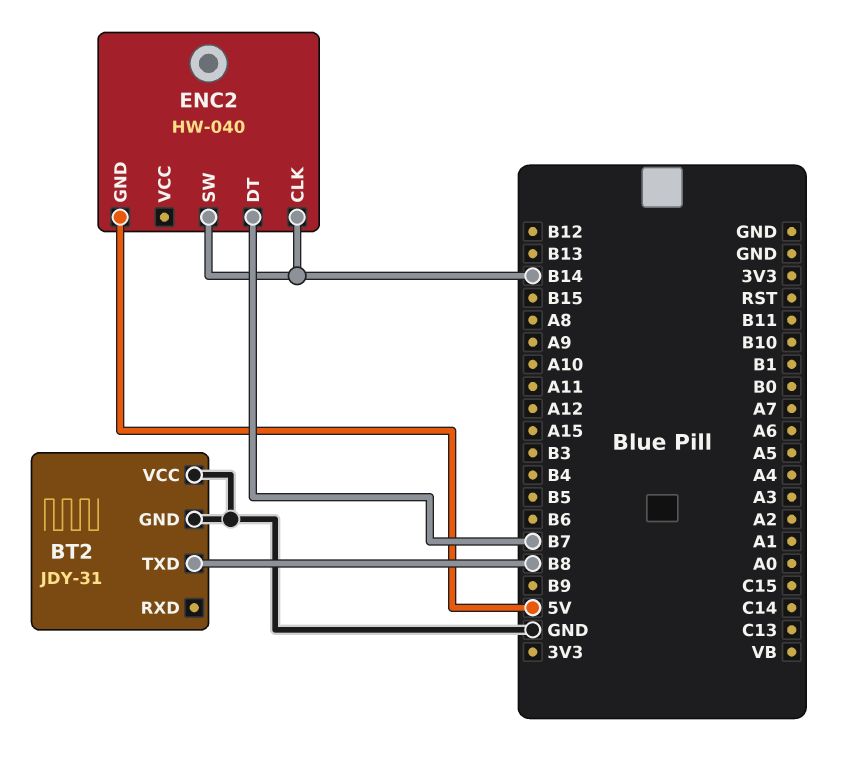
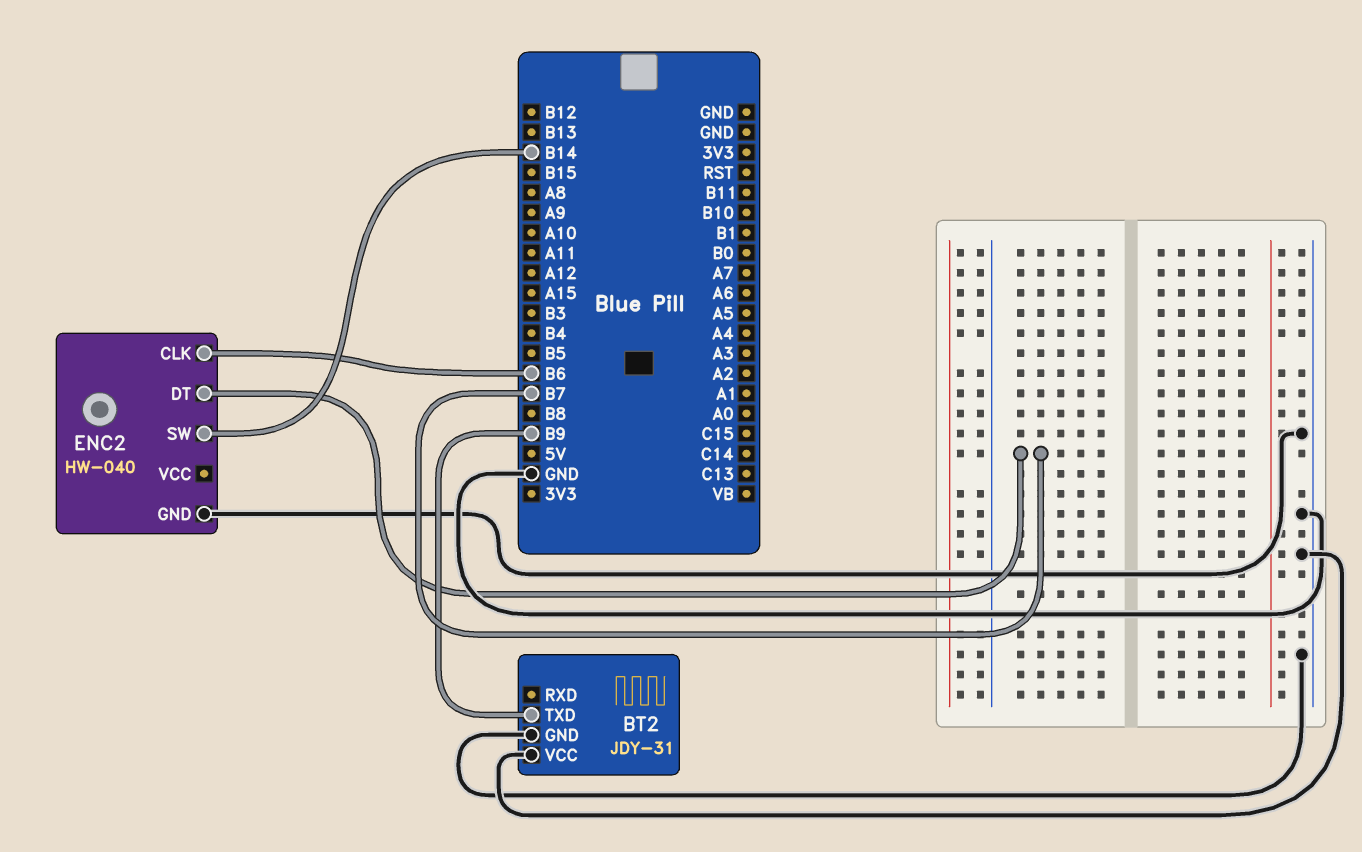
BT2 pin TXD: B8 -> B9
ENC2 pin CLK: B14 -> B6
ENC2 pin GND: 5V -> GND

